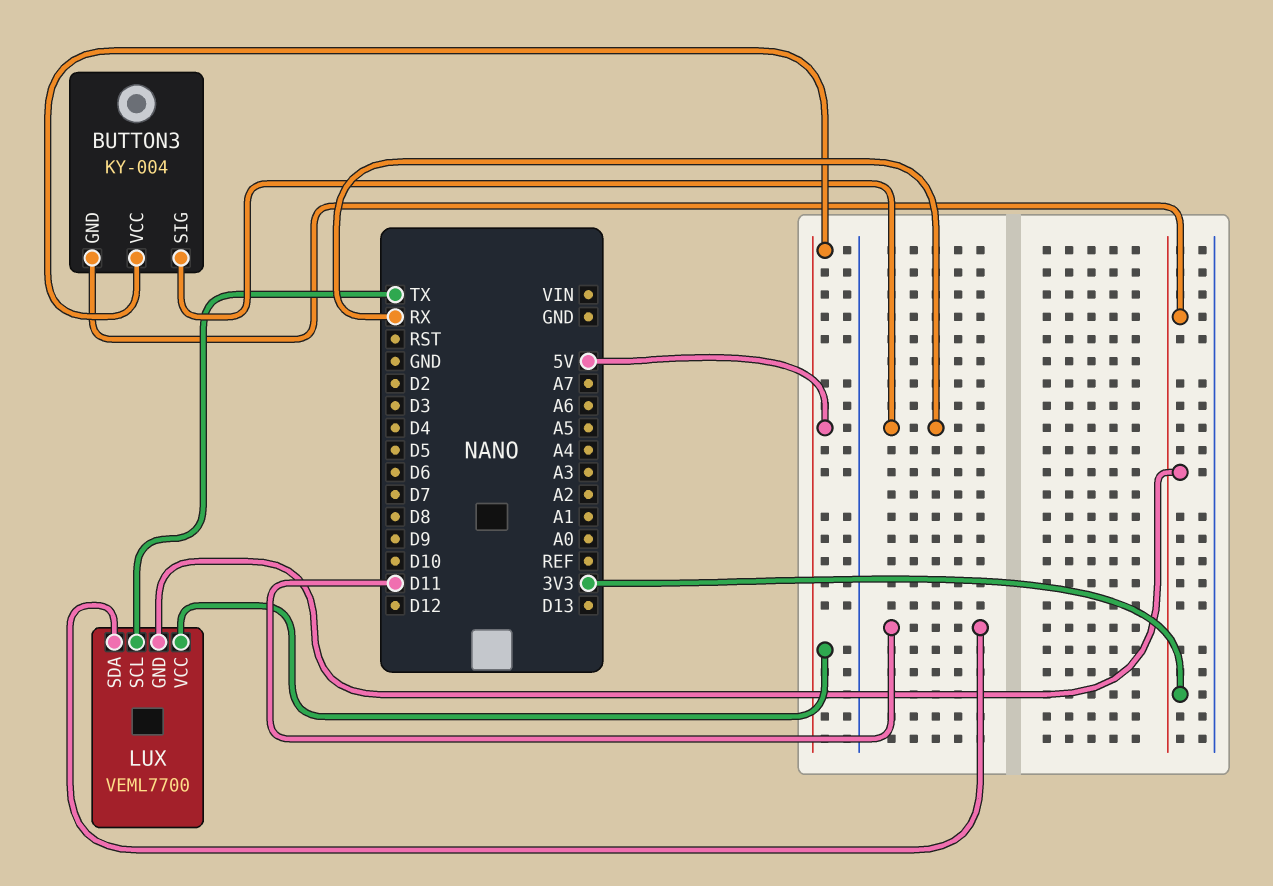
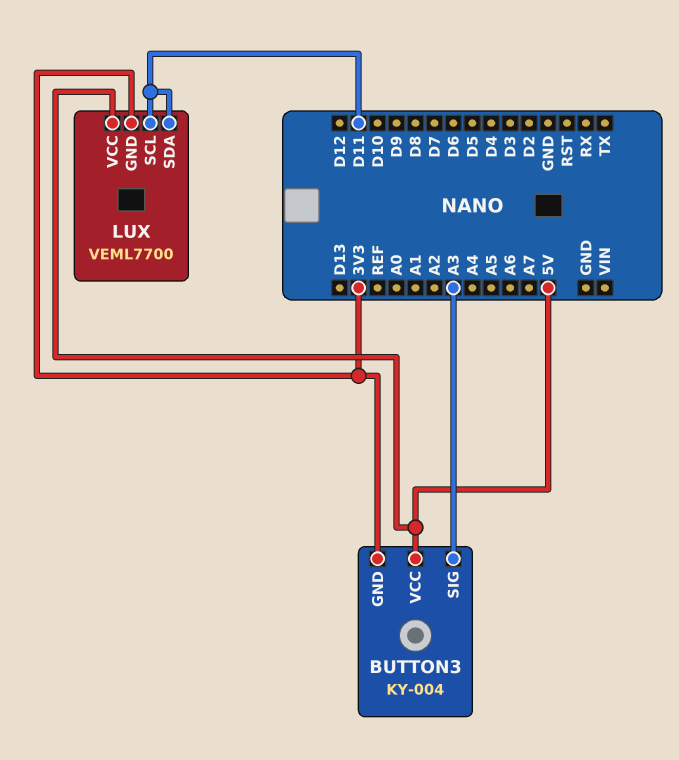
BUTTON3 pin SIG: RX -> A3
LUX pin SCL: TX -> D11

